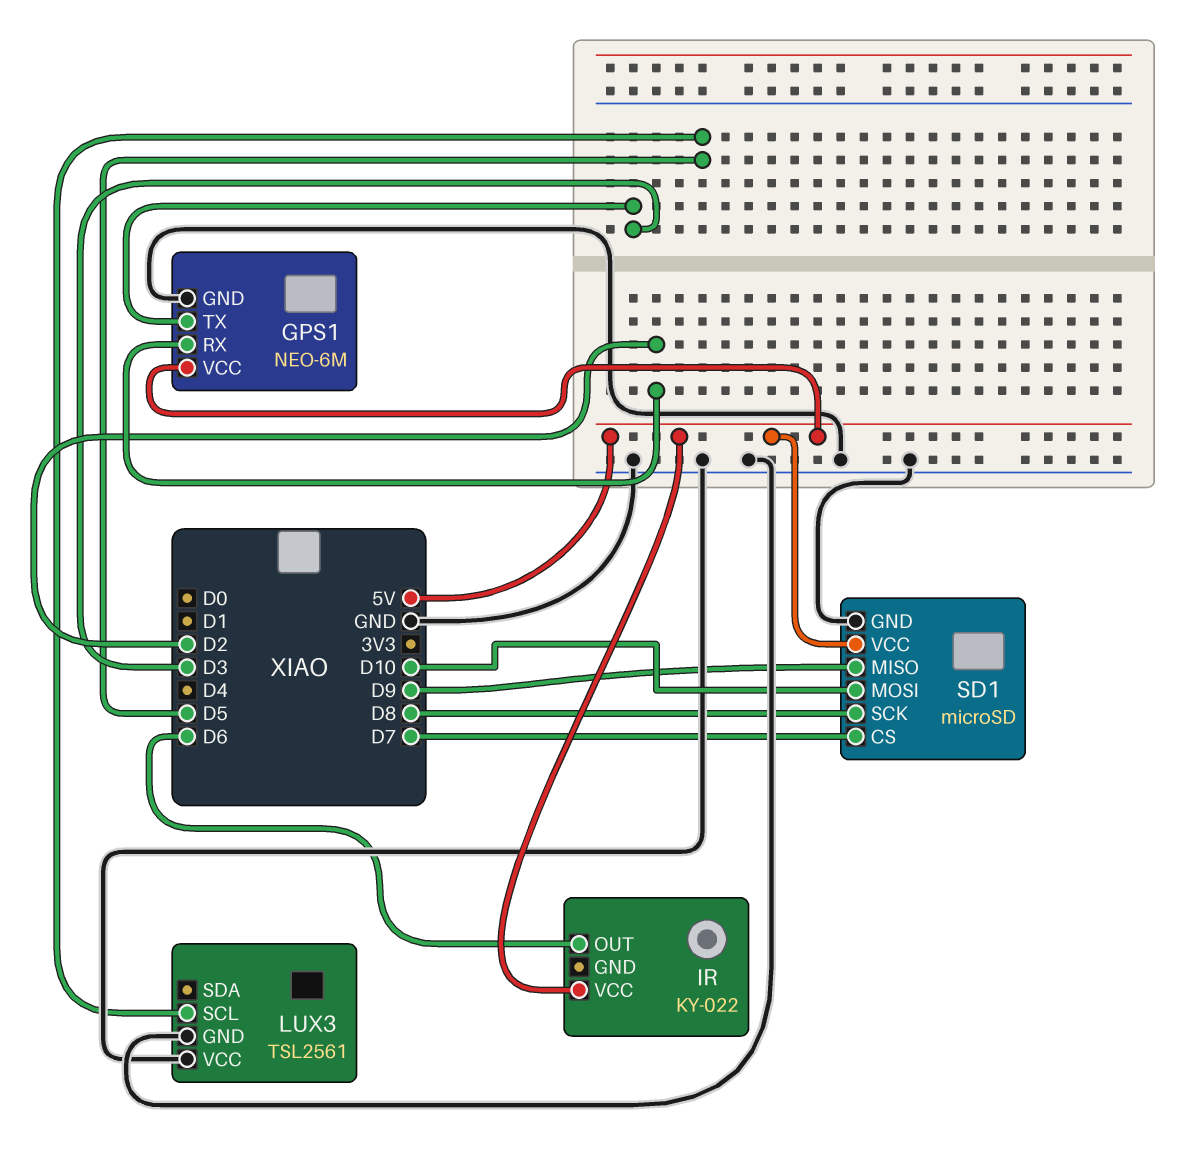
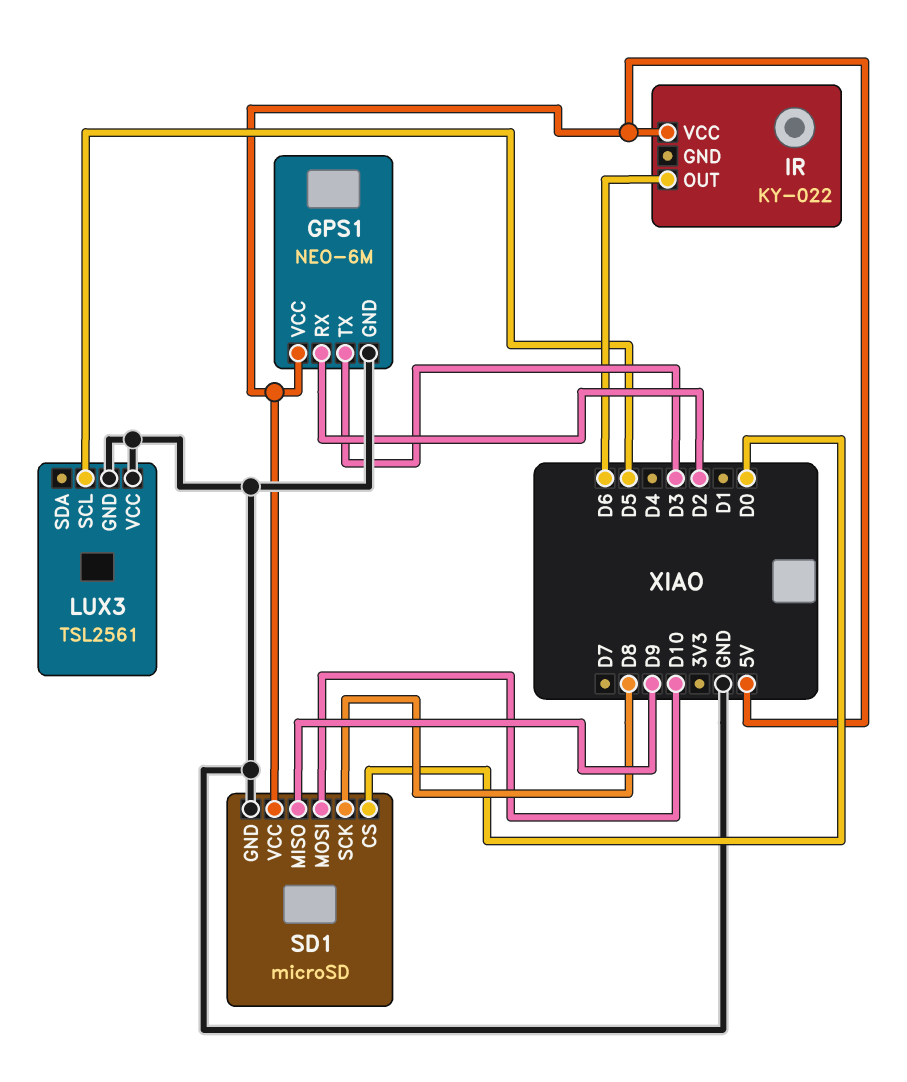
SD1 pin CS: D7 -> D0

